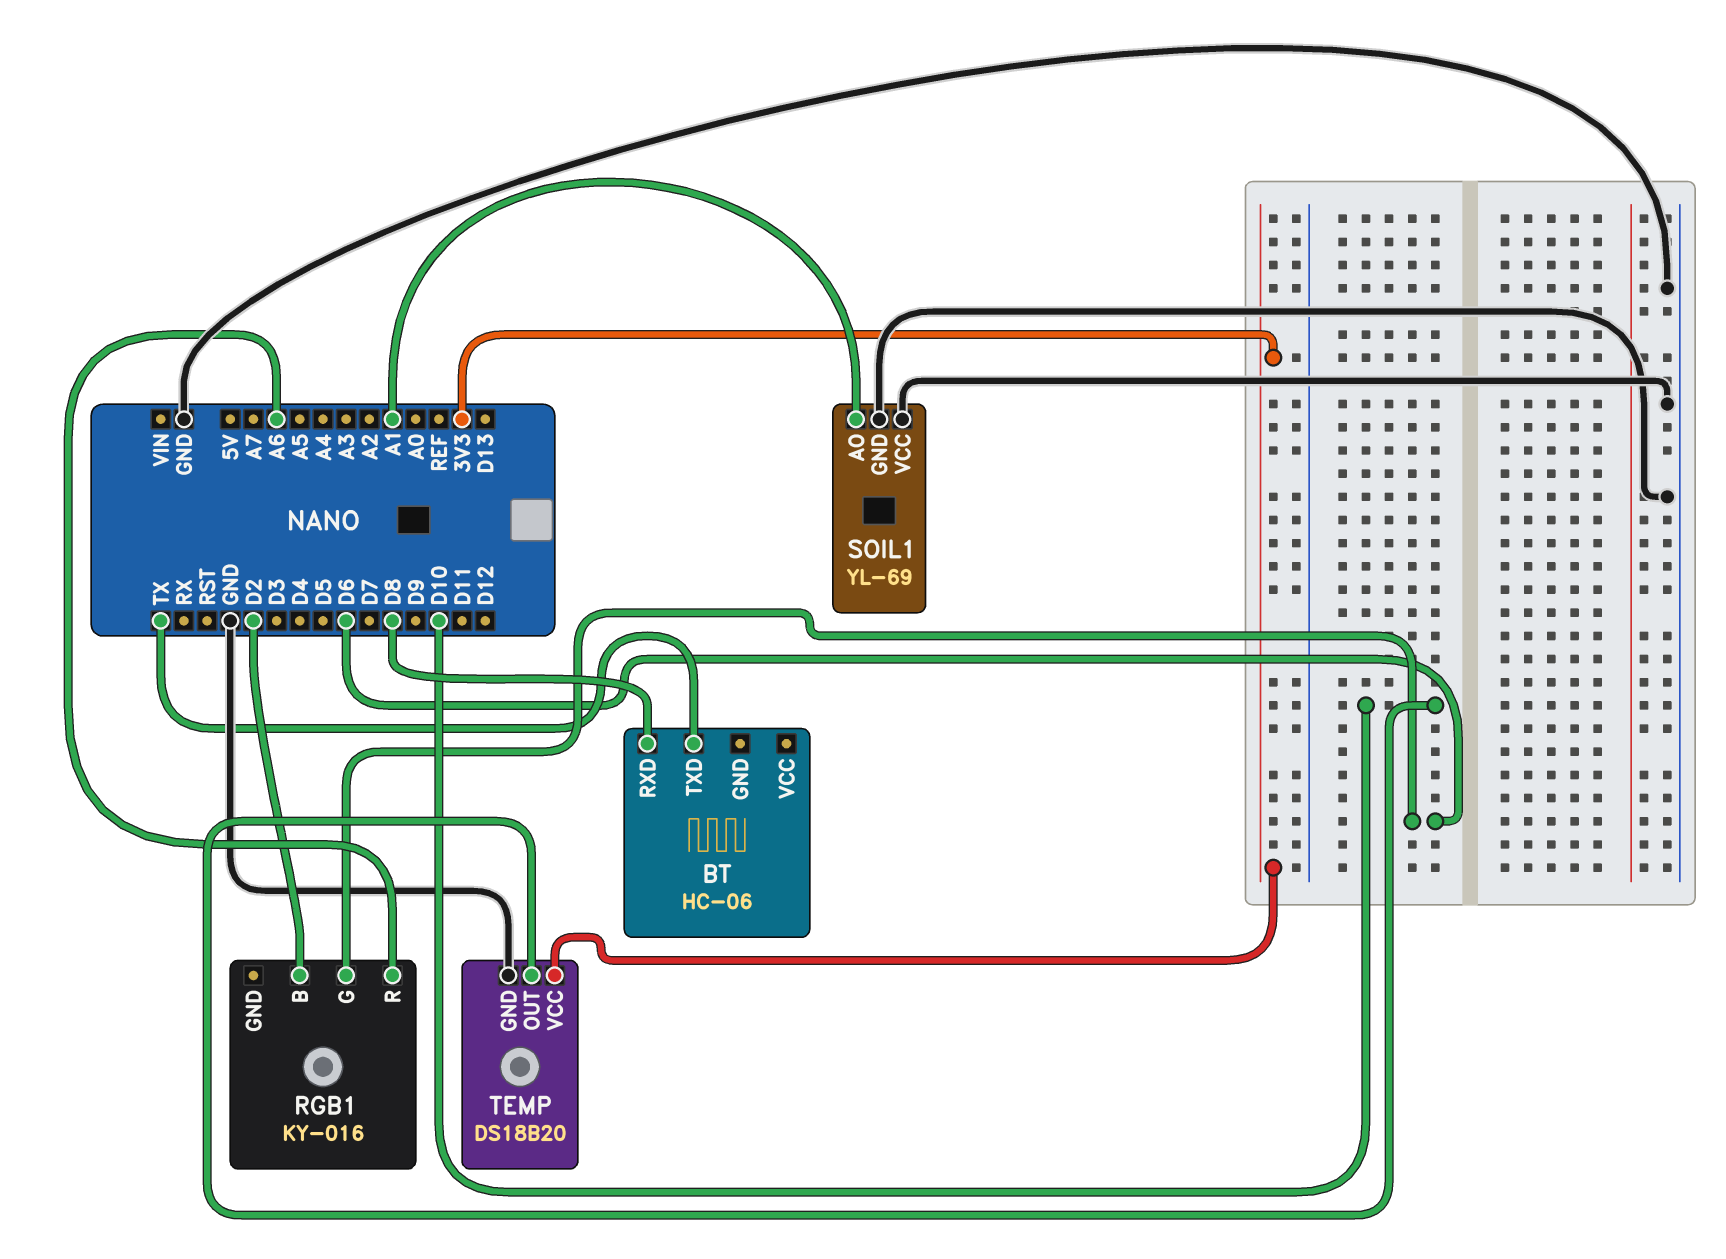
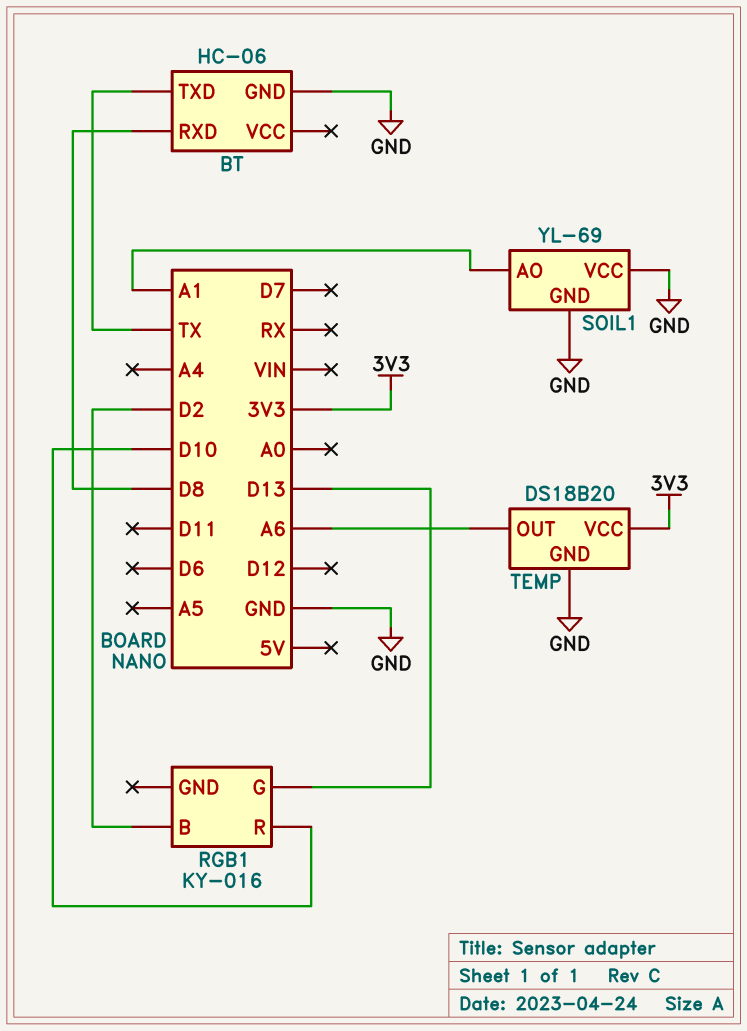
BT pin GND: none -> GND
RGB1 pin G: D6 -> D13
RGB1 pin R: A6 -> D10
TEMP pin OUT: D10 -> A6

